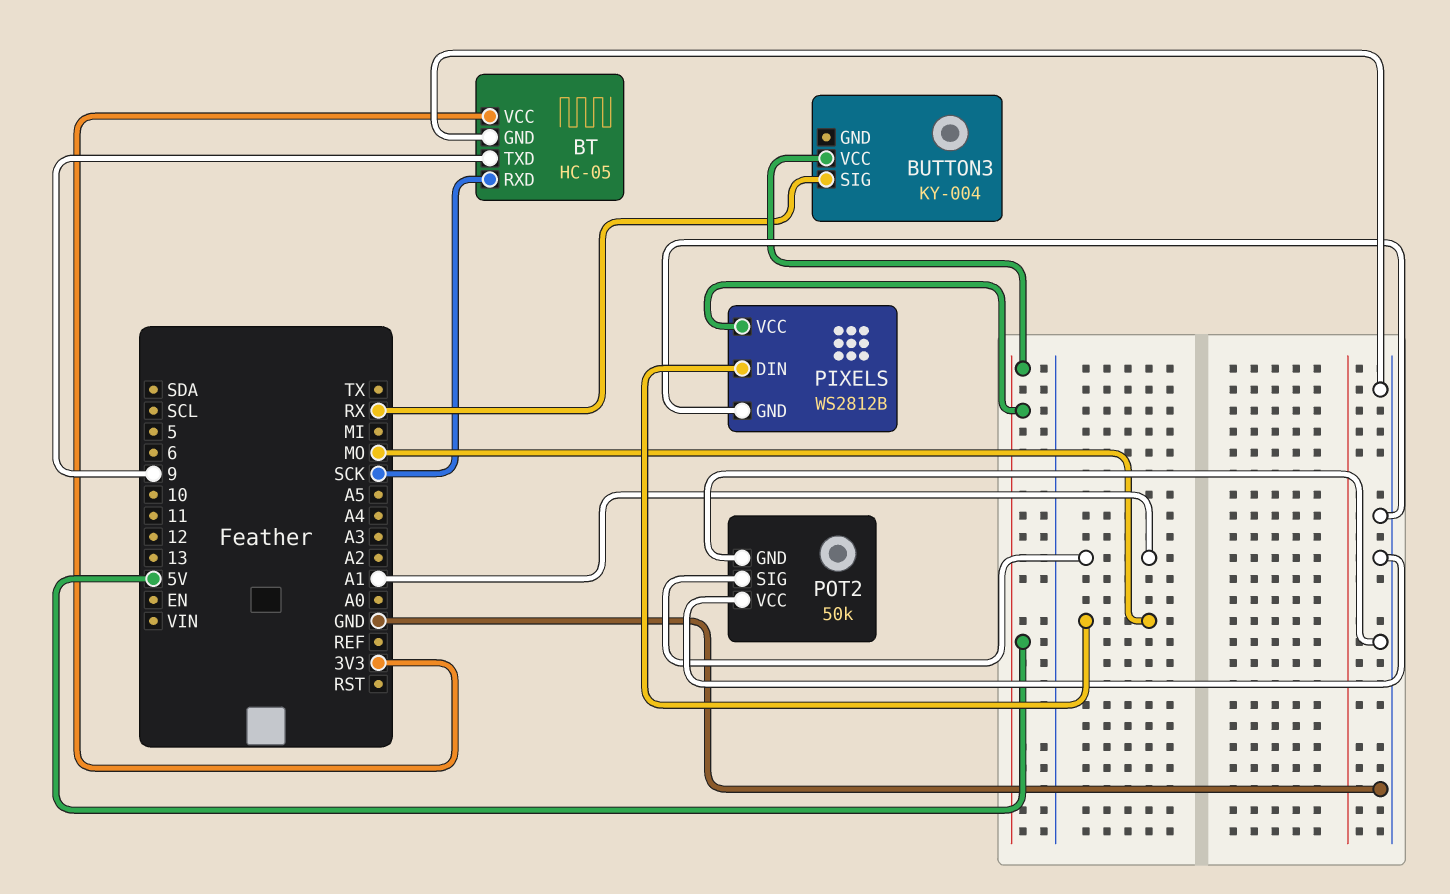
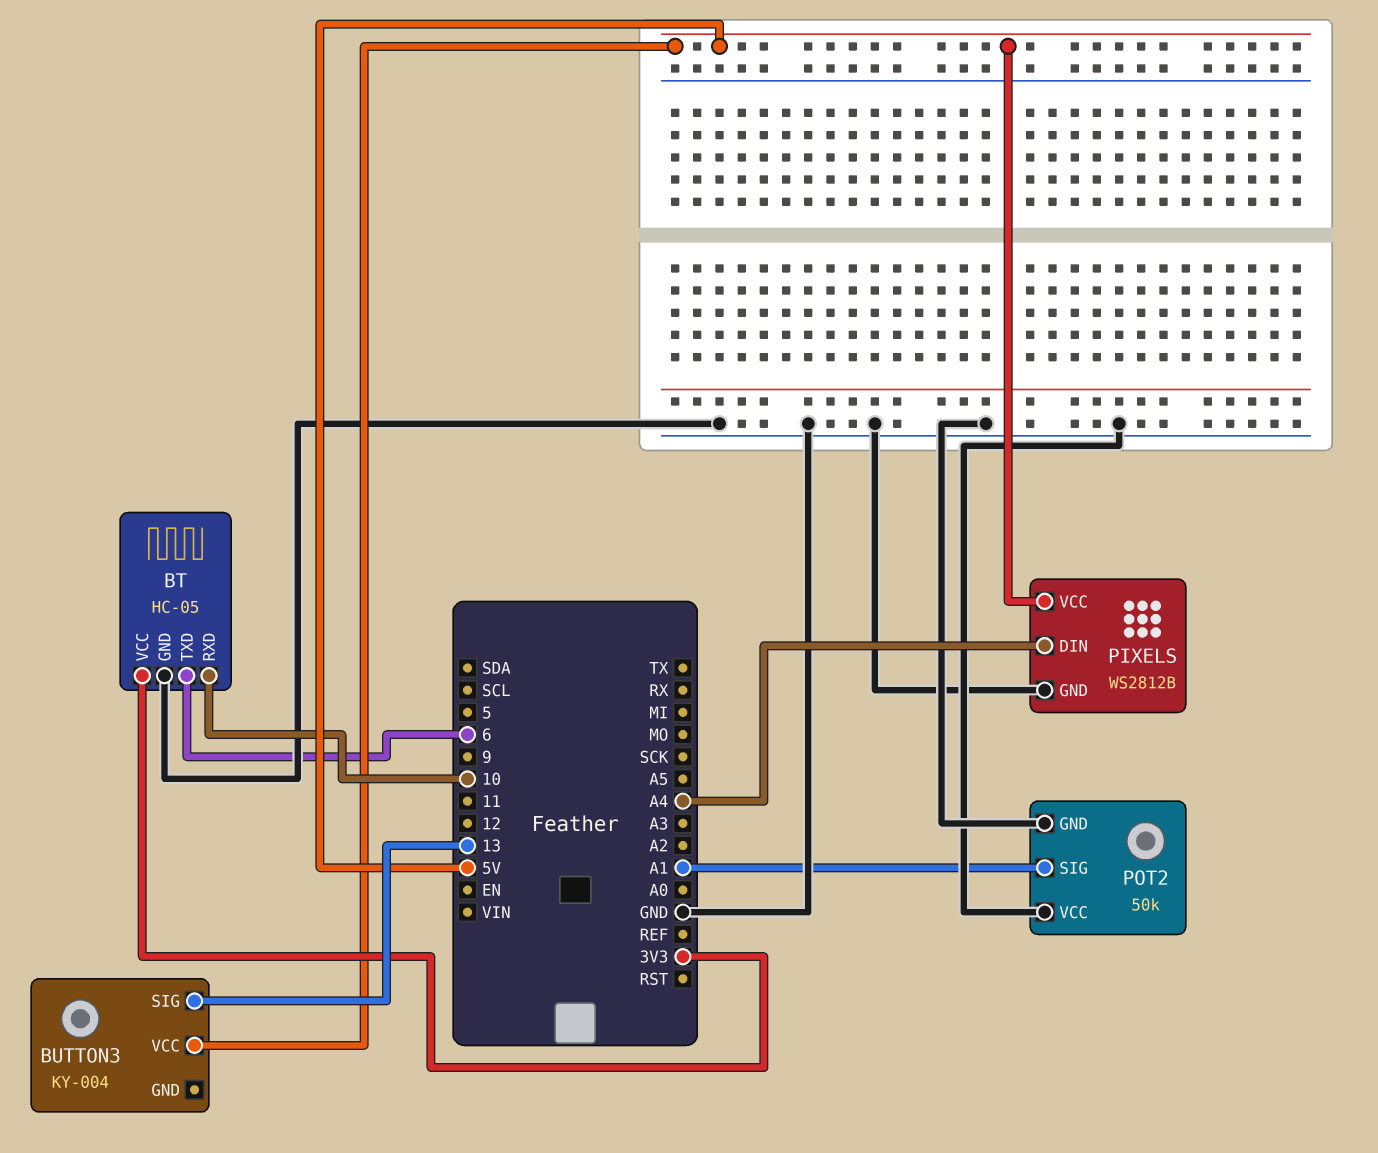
BT pin RXD: SCK -> 10
BT pin TXD: 9 -> 6
BUTTON3 pin SIG: RX -> 13
PIXELS pin DIN: MO -> A4

